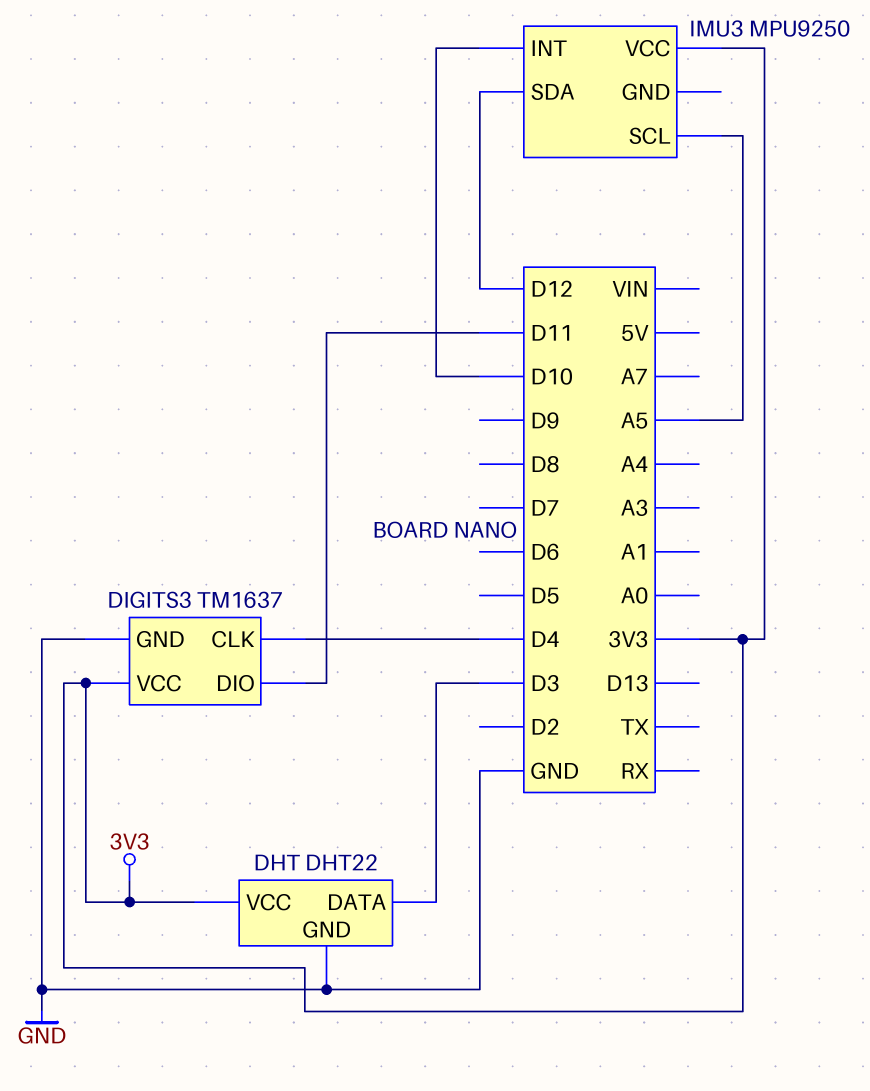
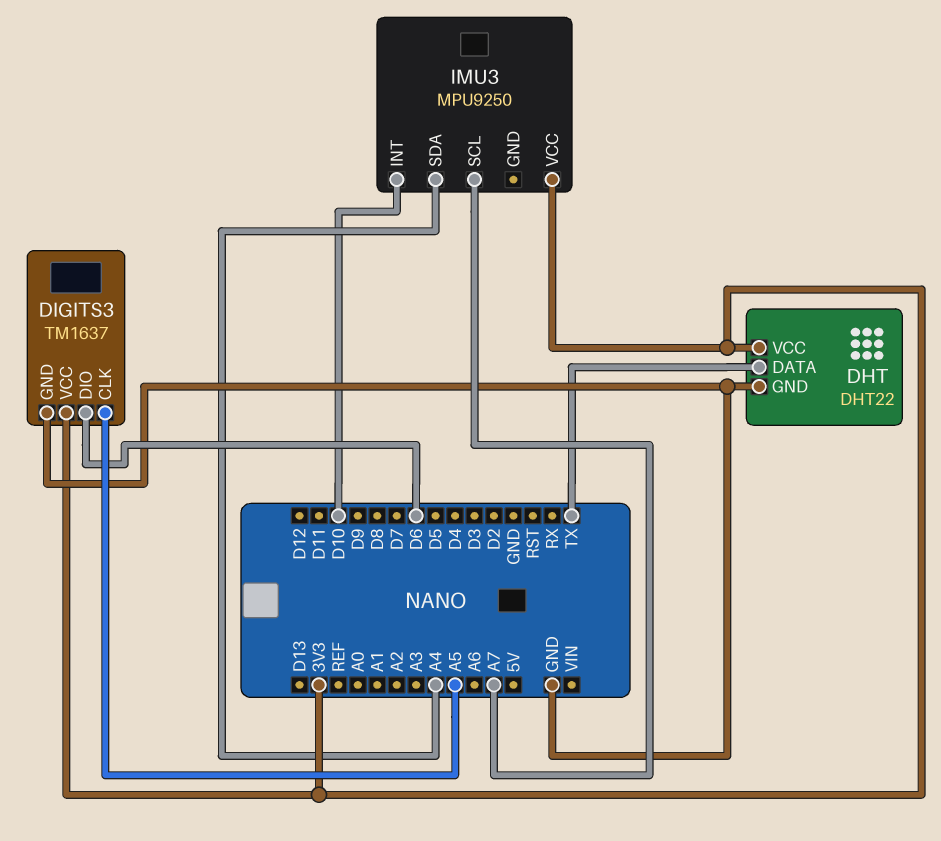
DHT pin DATA: D3 -> TX
DIGITS3 pin CLK: D4 -> A5
DIGITS3 pin DIO: D11 -> D6
IMU3 pin SCL: A5 -> A7
IMU3 pin SDA: D12 -> A4

